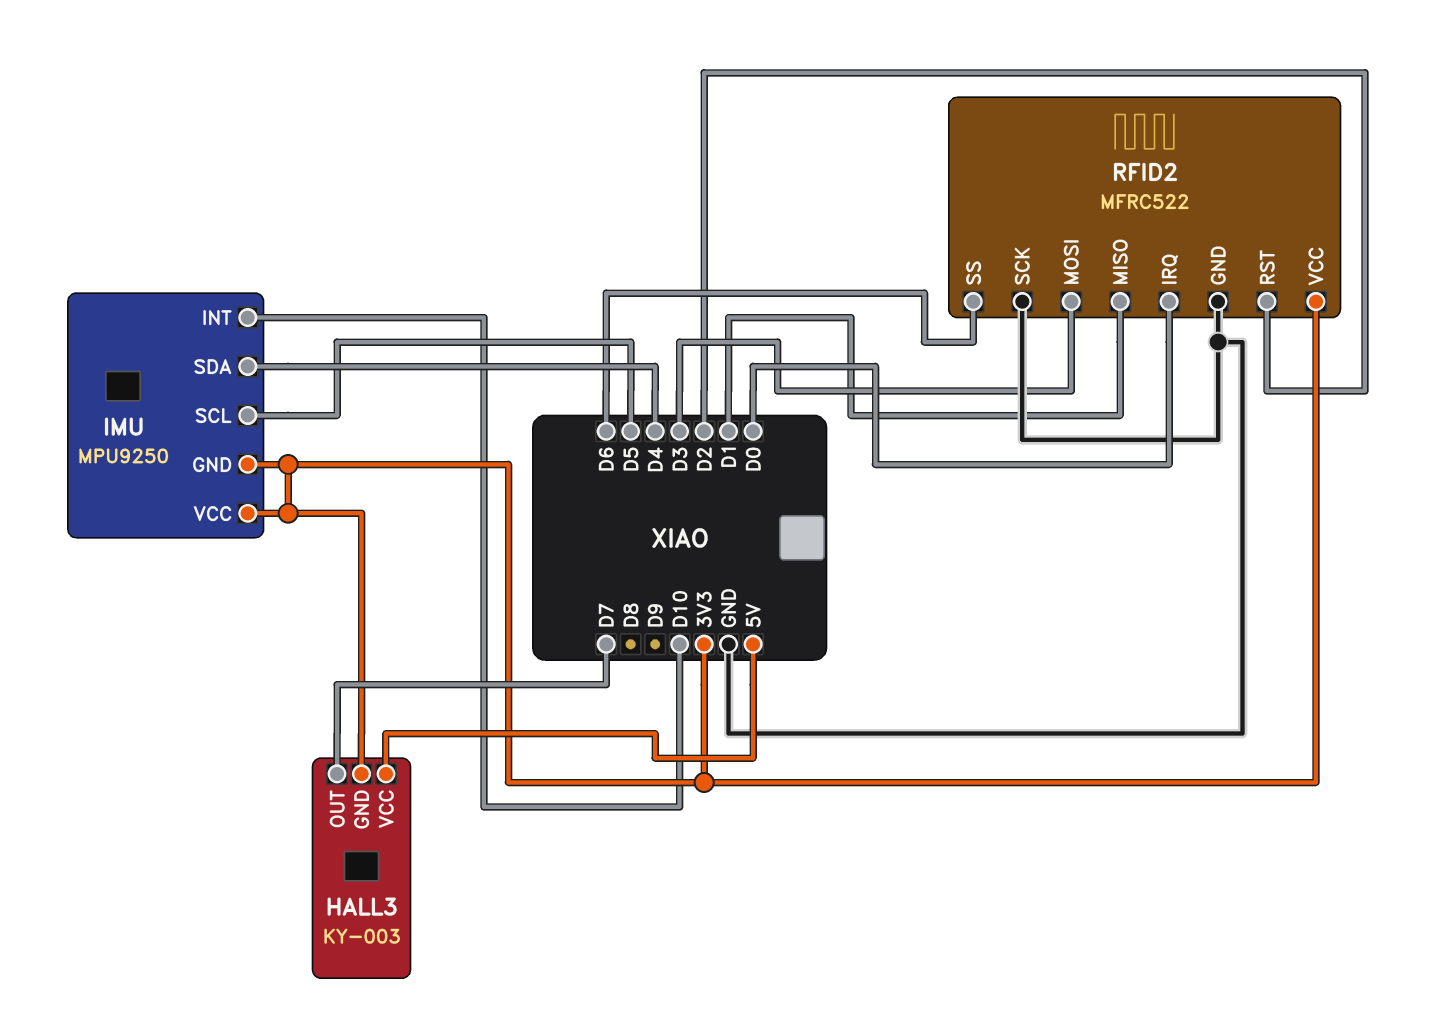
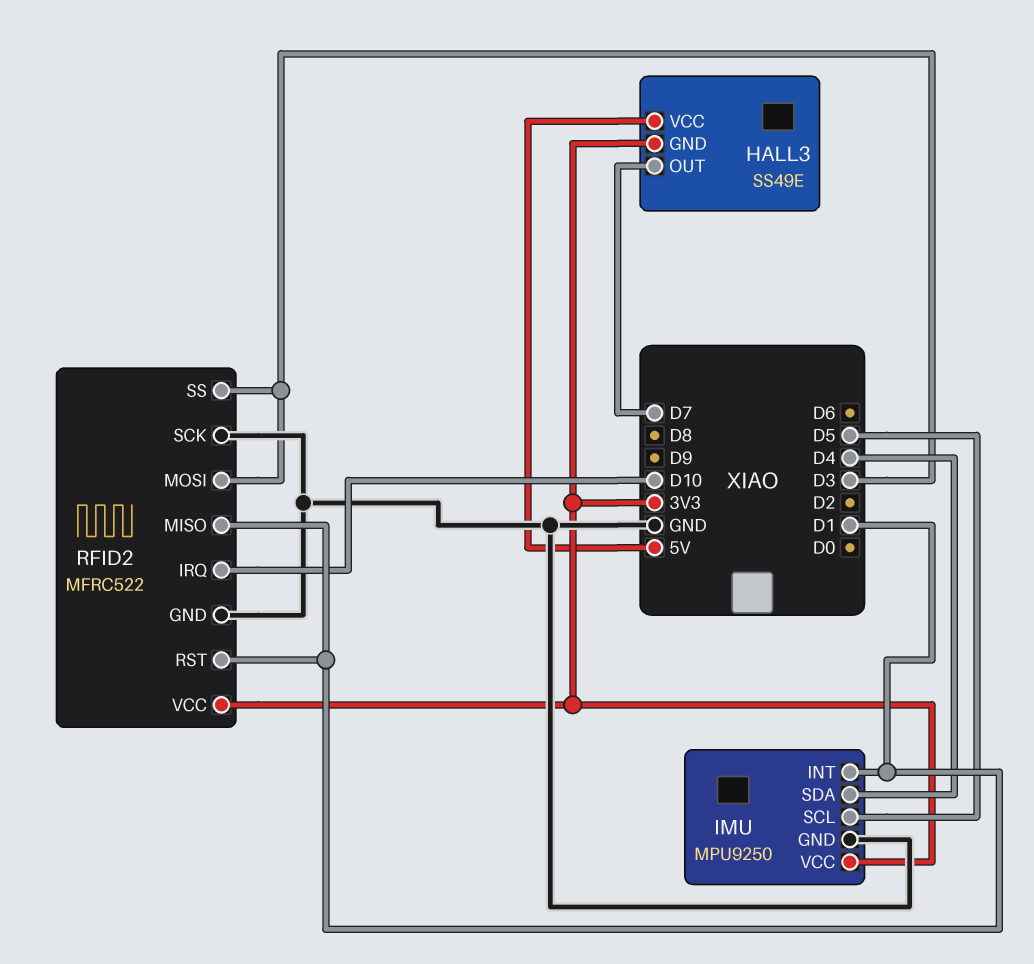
HALL3: KY-003 -> SS49E
IMU pin GND: 3V3 -> GND
IMU pin INT: D10 -> D1
RFID2 pin IRQ: D0 -> D10
RFID2 pin RST: D2 -> D1
RFID2 pin SS: D6 -> D3

